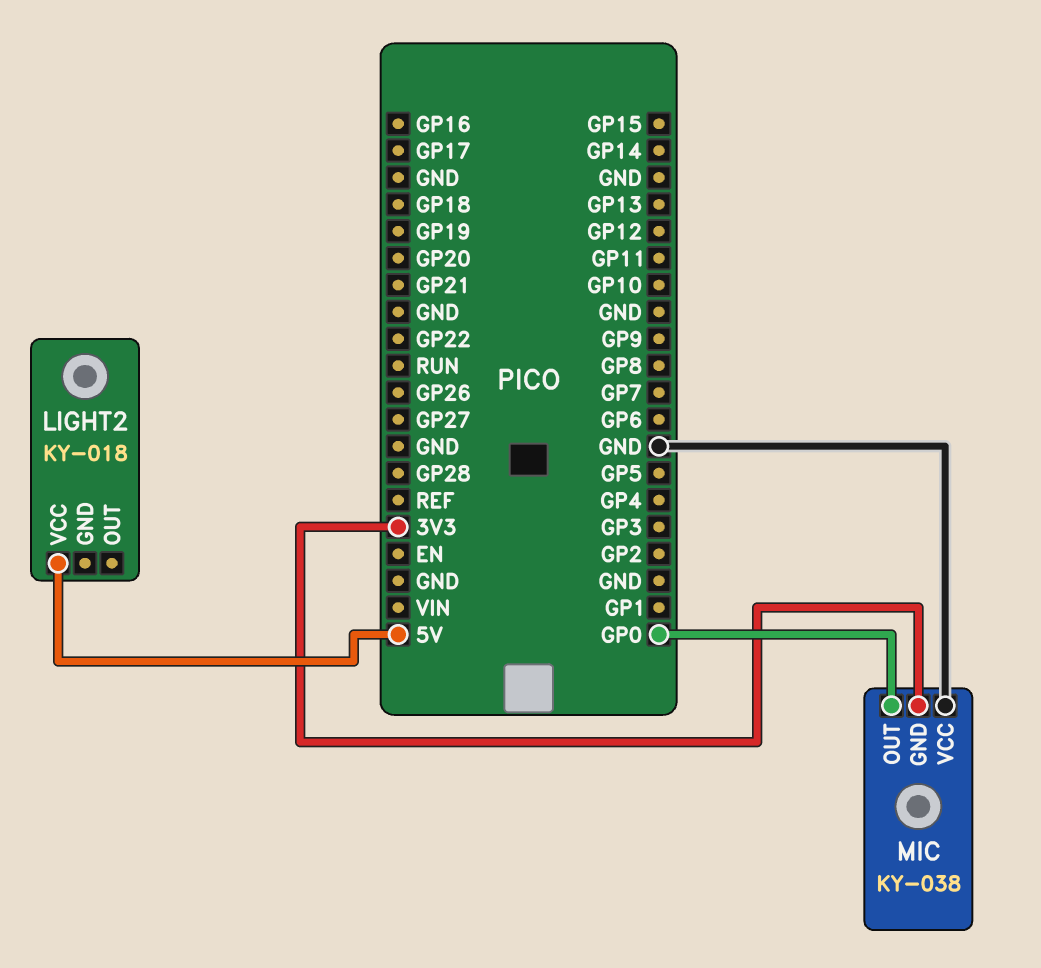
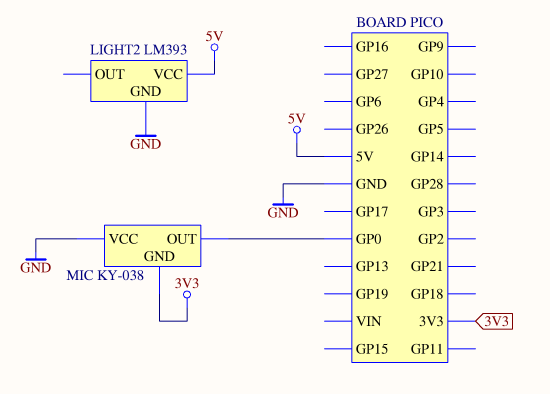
LIGHT2: KY-018 -> LM393
LIGHT2 pin GND: none -> GND

